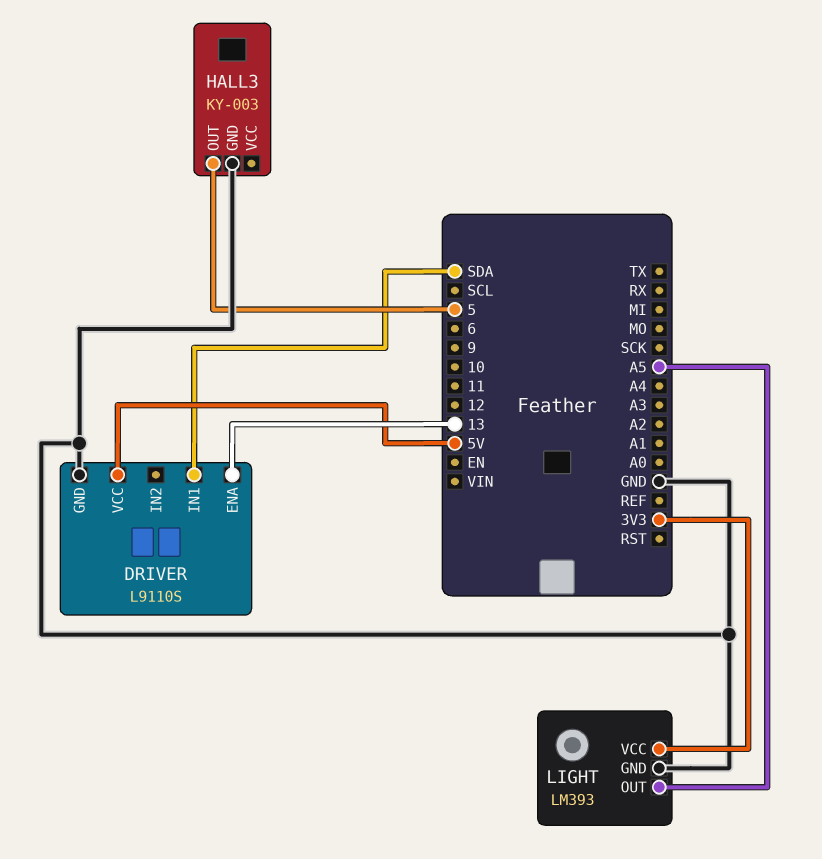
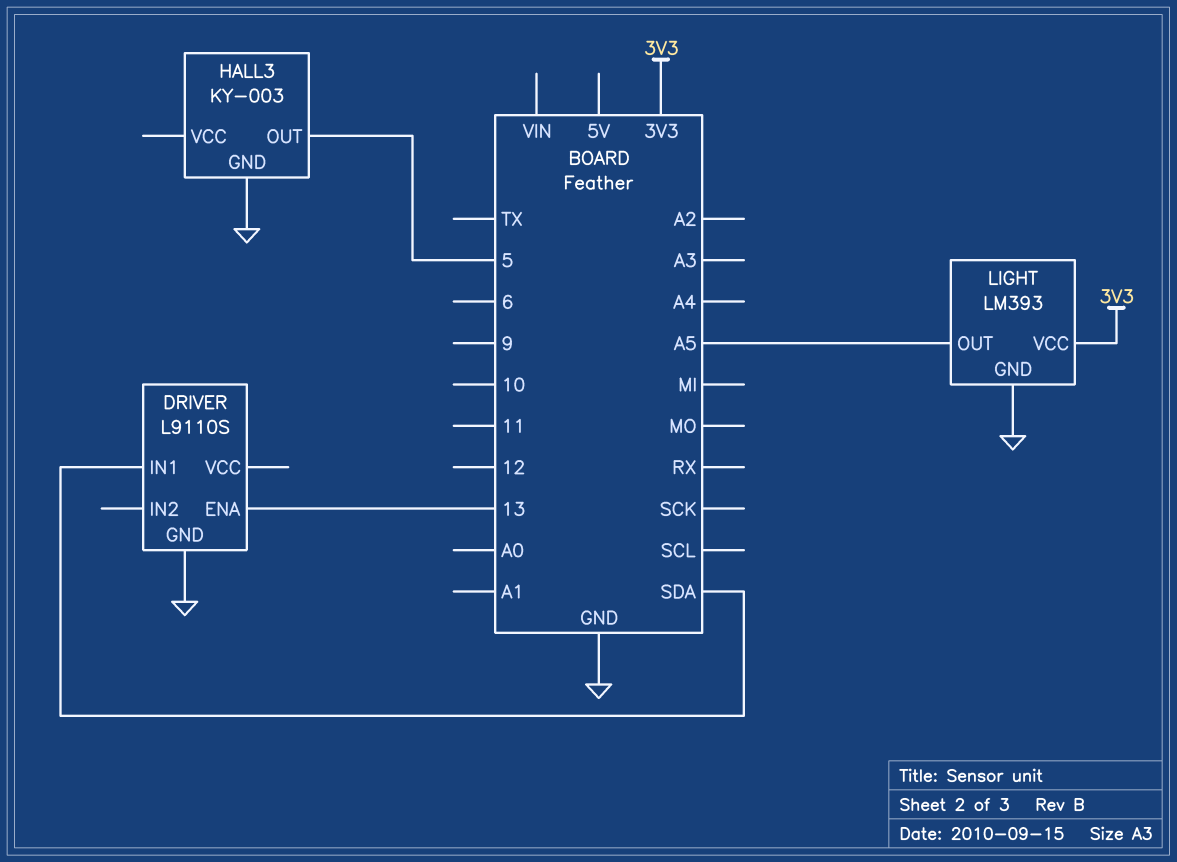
DRIVER pin VCC: 5V -> none

